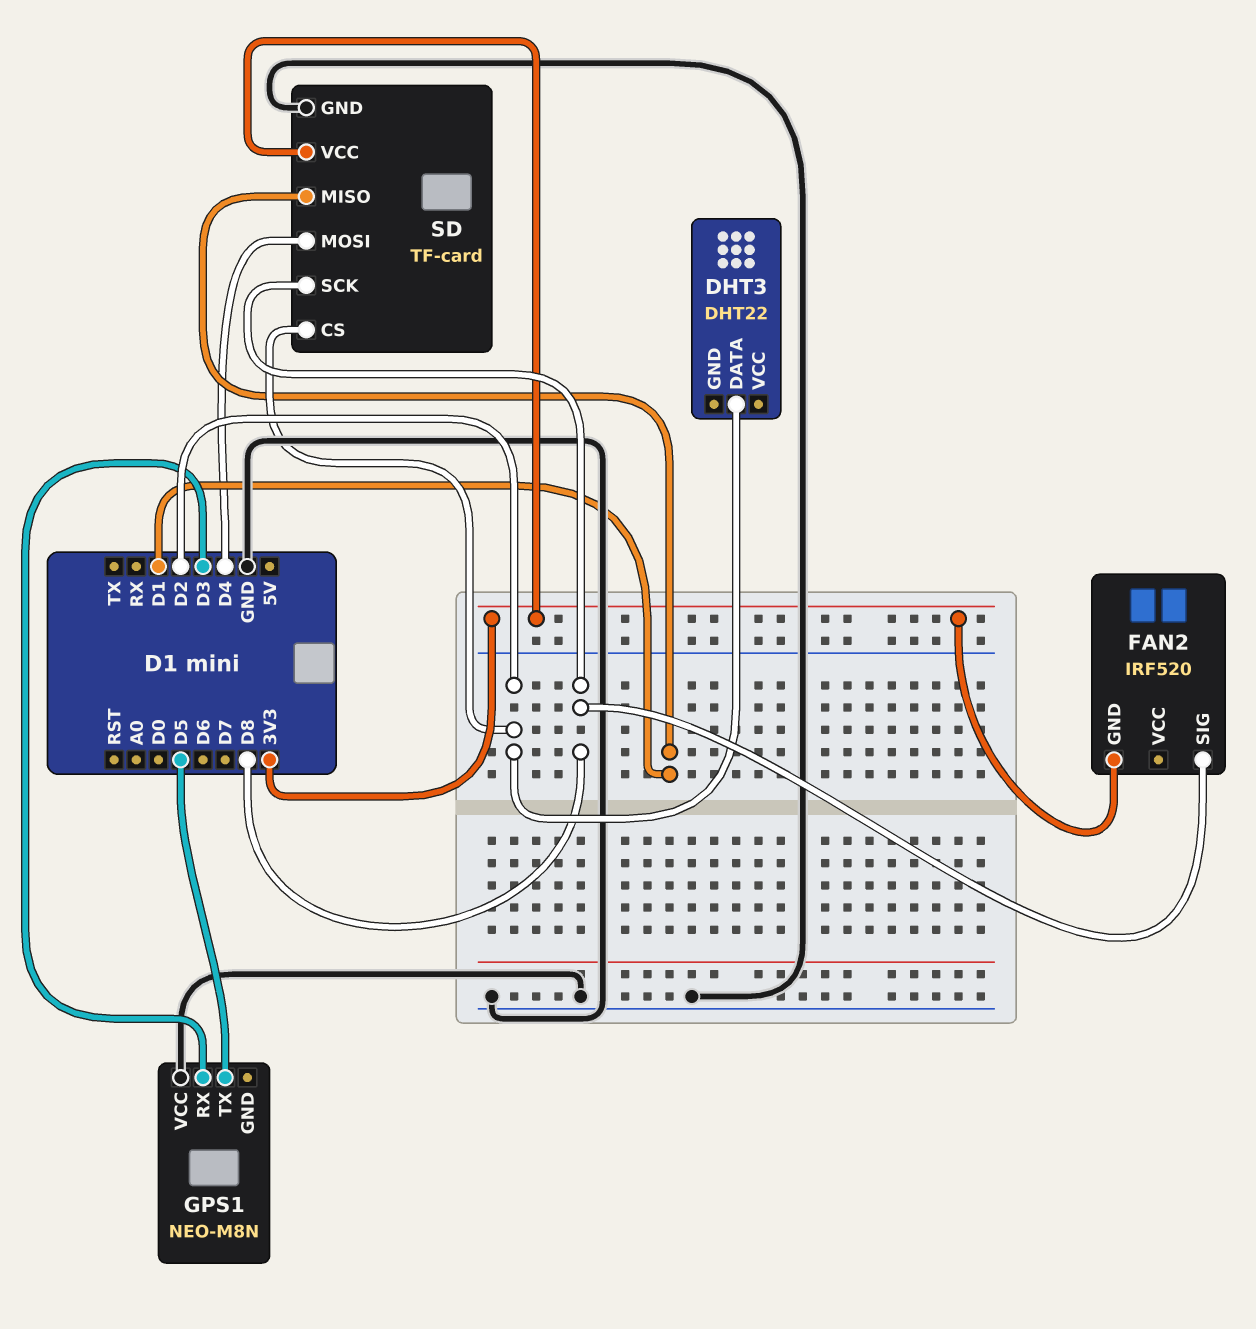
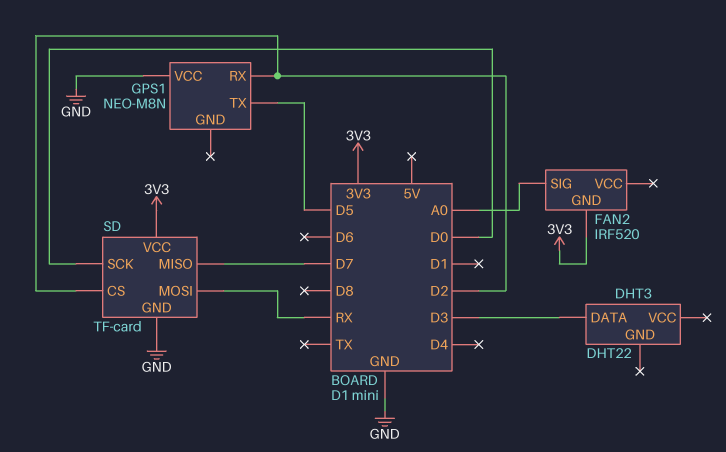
DHT3 pin DATA: D2 -> D3
FAN2 pin SIG: D8 -> A0
GPS1 pin RX: D3 -> D2
SD pin MISO: D1 -> D7
SD pin MOSI: D4 -> RX
SD pin SCK: D8 -> D0

